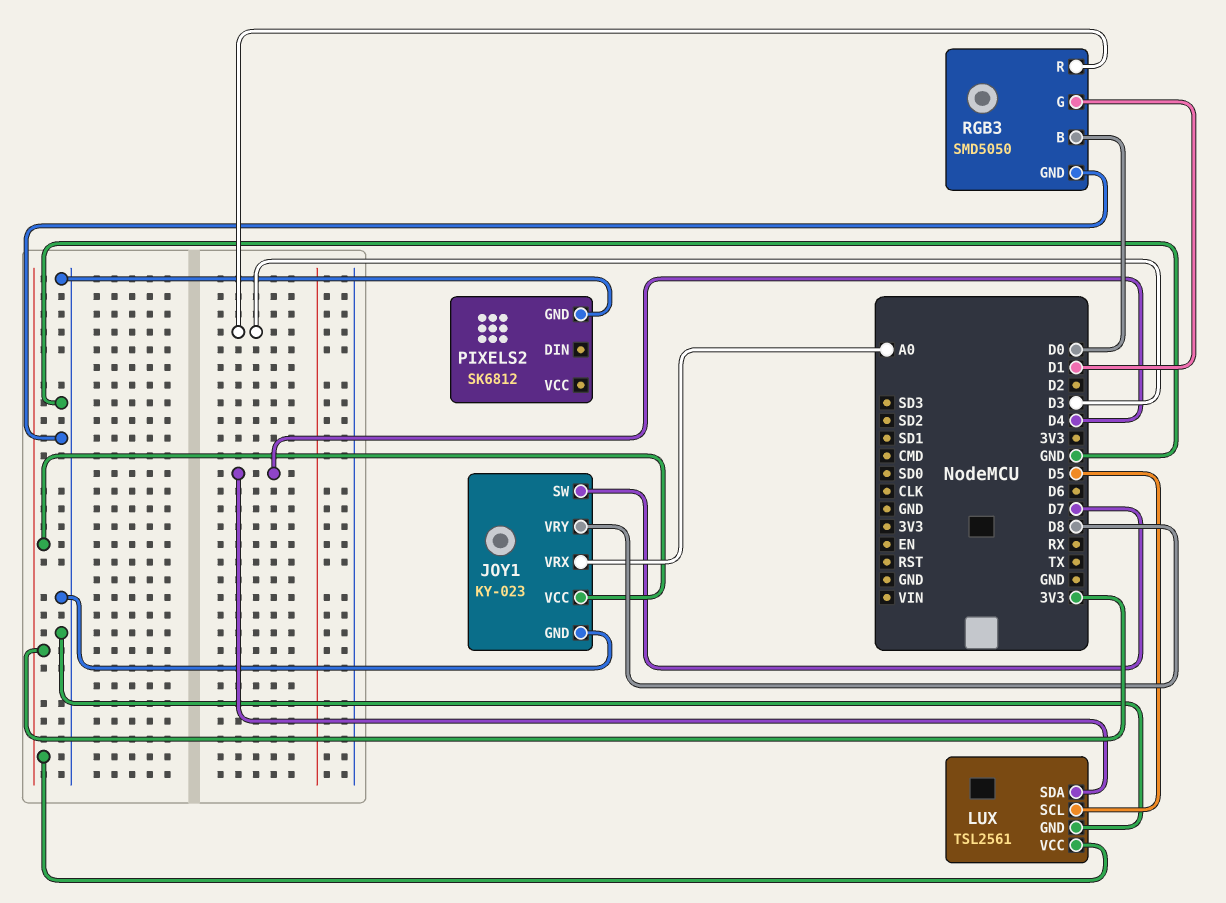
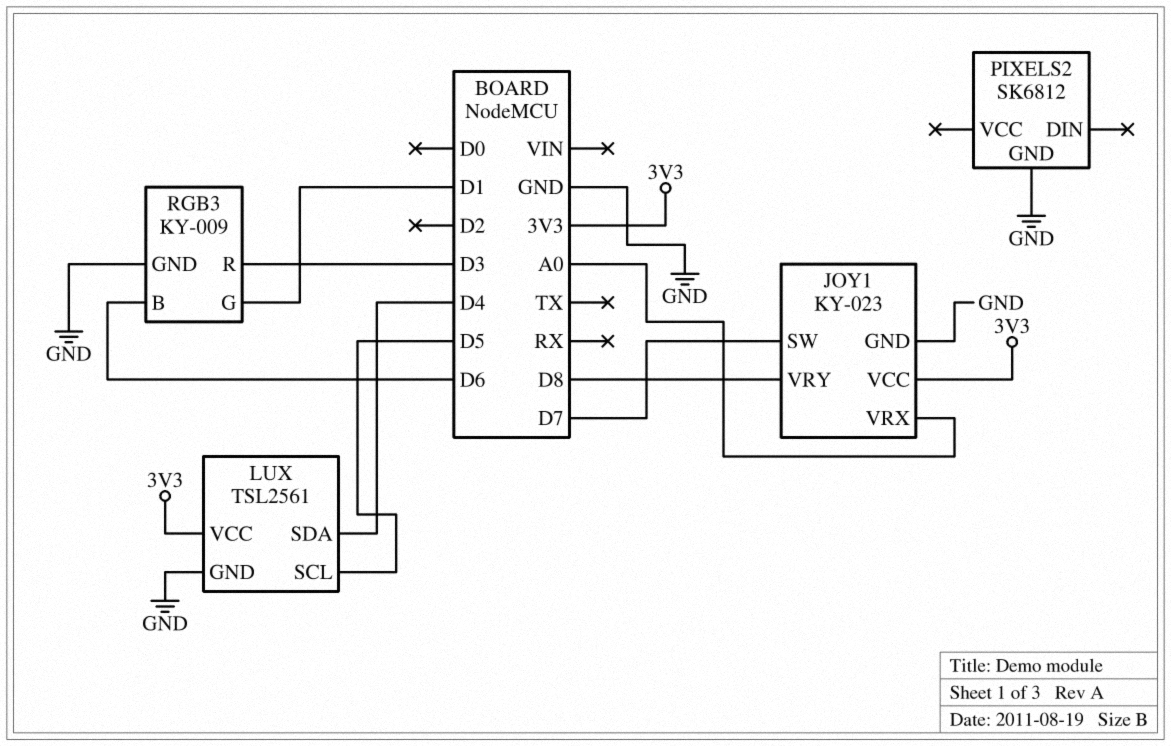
RGB3: SMD5050 -> KY-009
RGB3 pin B: D0 -> D6

